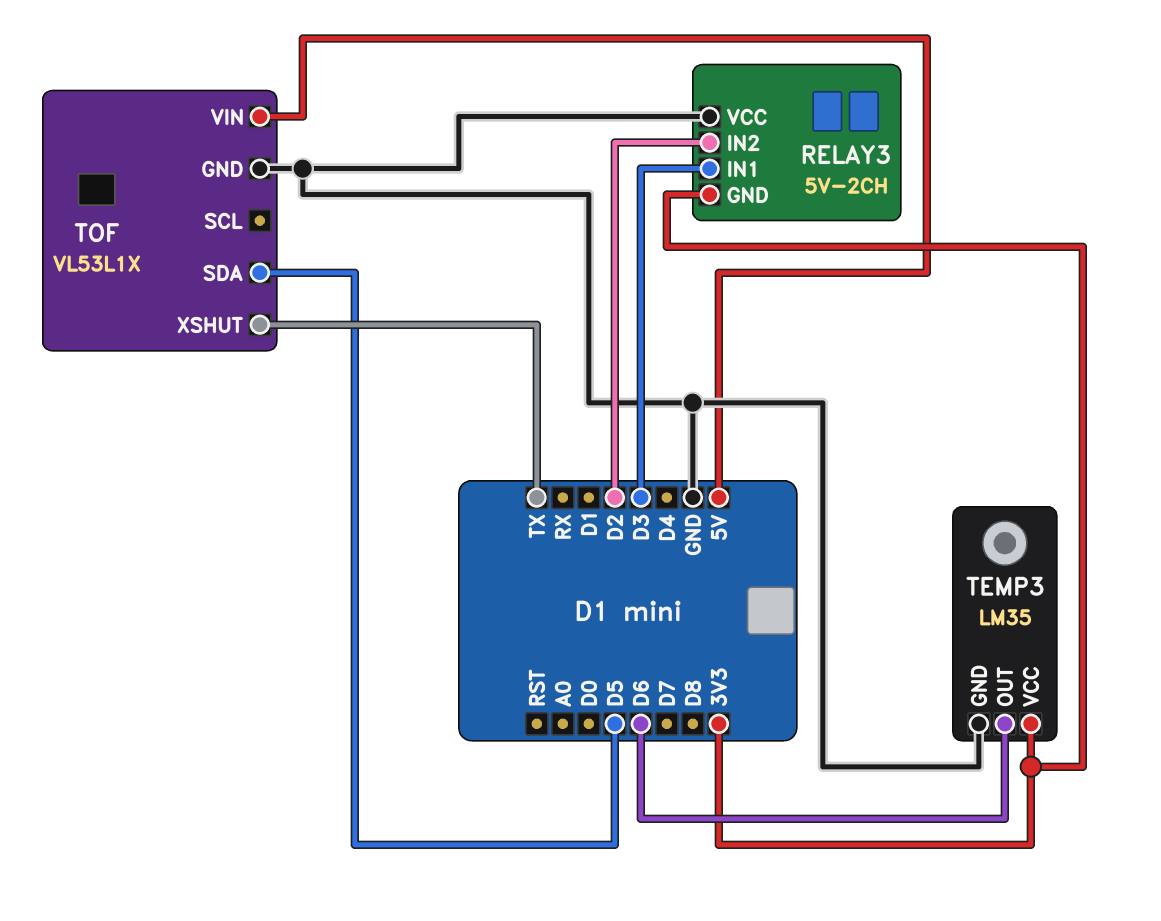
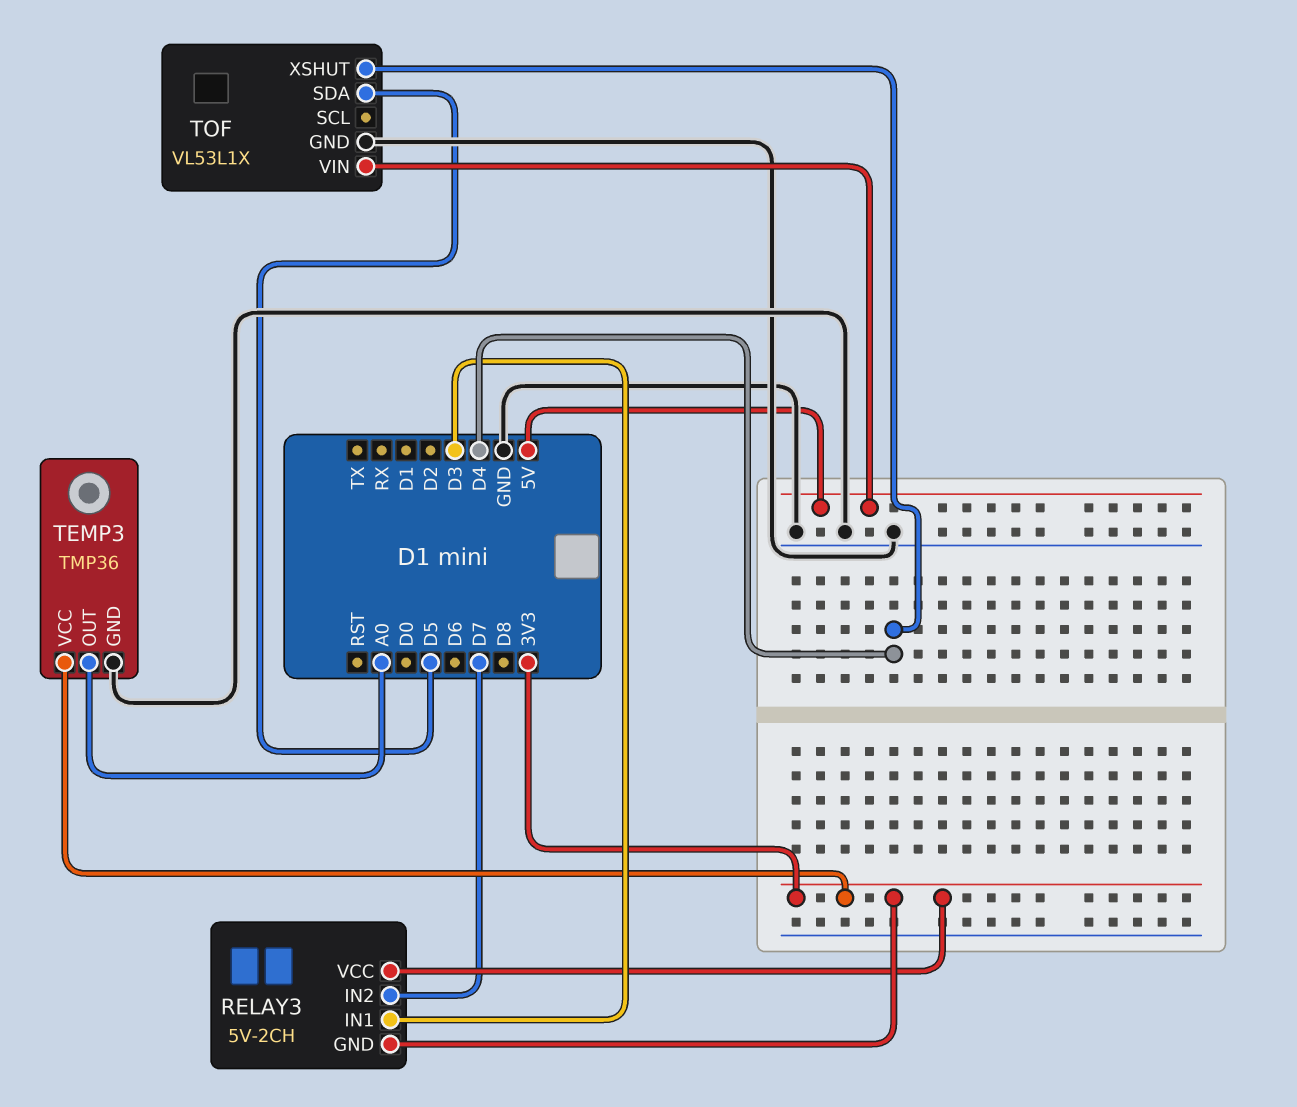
RELAY3 pin IN2: D2 -> D7
RELAY3 pin VCC: GND -> 3V3
TEMP3: LM35 -> TMP36
TEMP3 pin OUT: D6 -> A0
TOF pin XSHUT: TX -> D4

